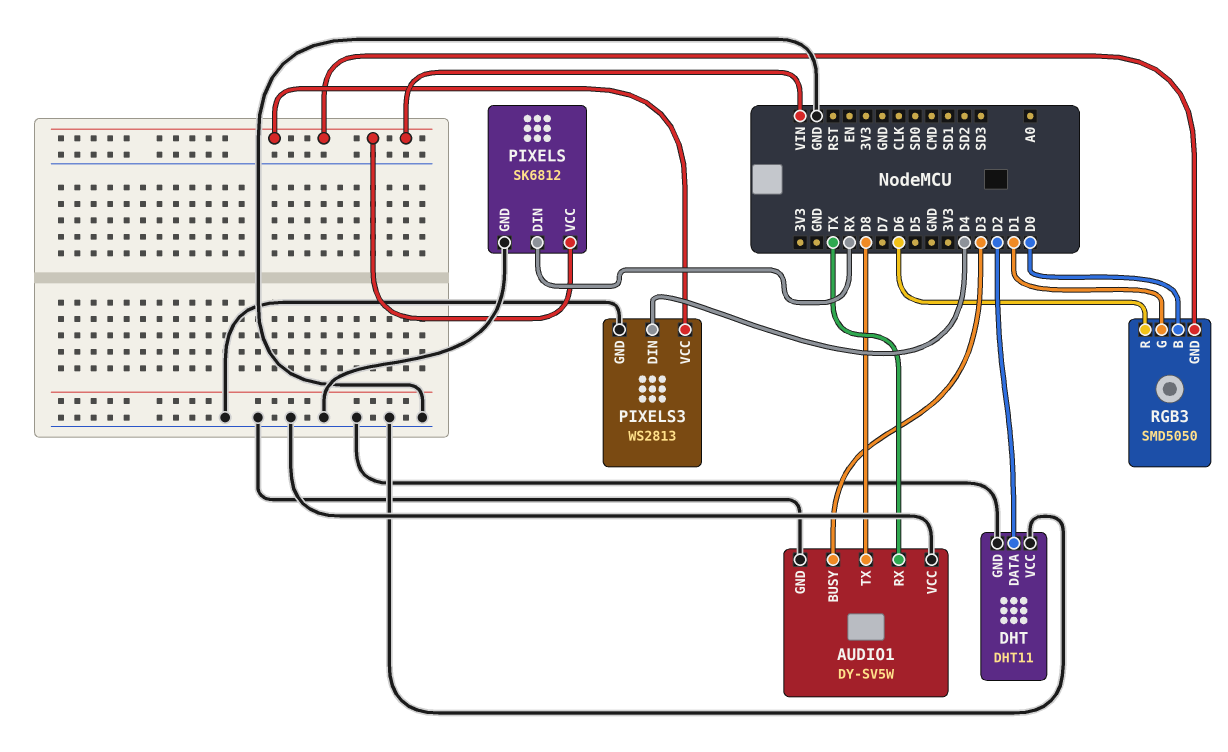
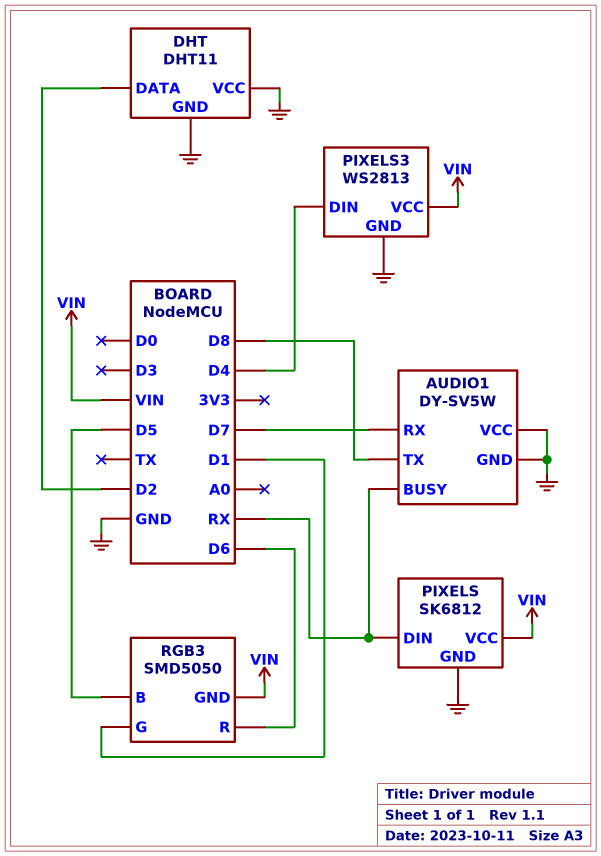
AUDIO1 pin BUSY: D3 -> RX
AUDIO1 pin RX: TX -> D7
RGB3 pin B: D0 -> D5

